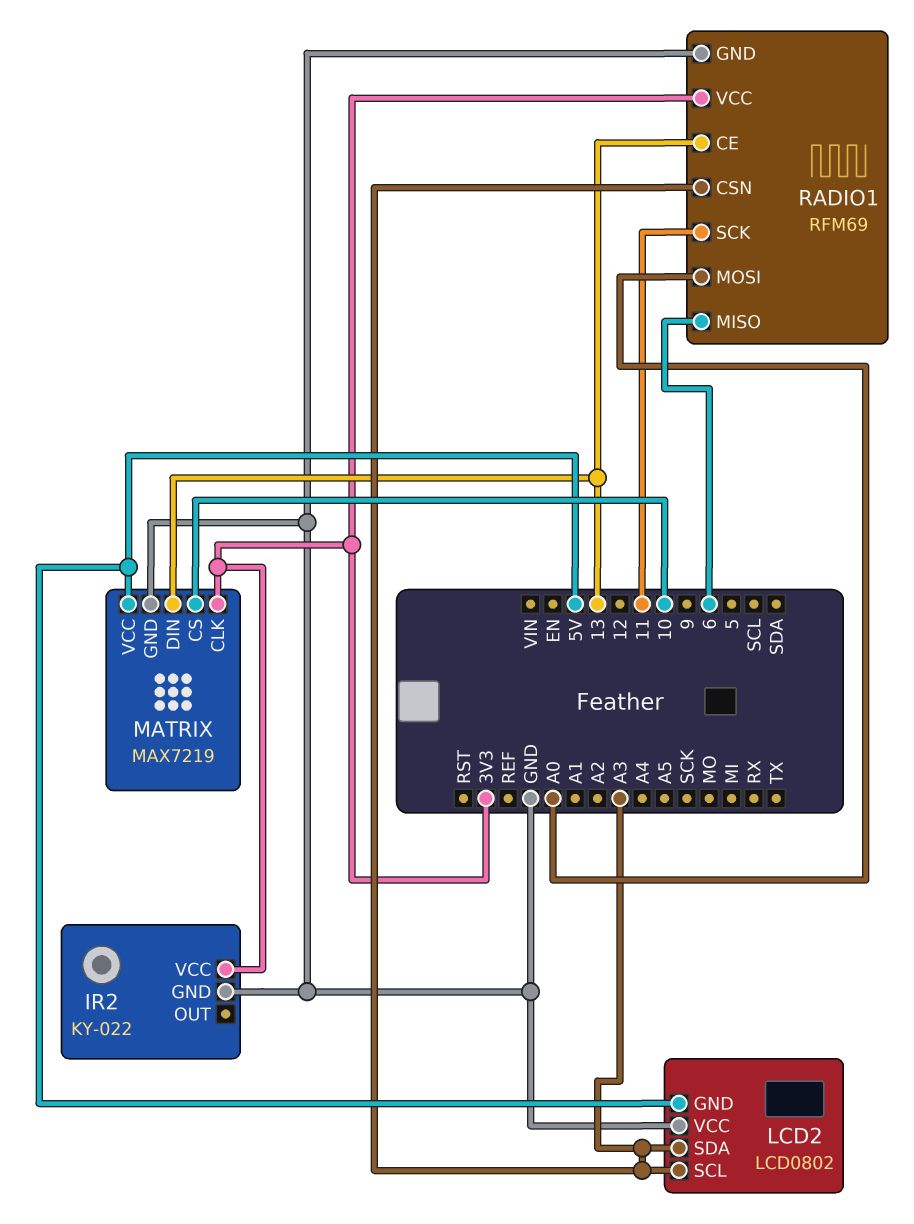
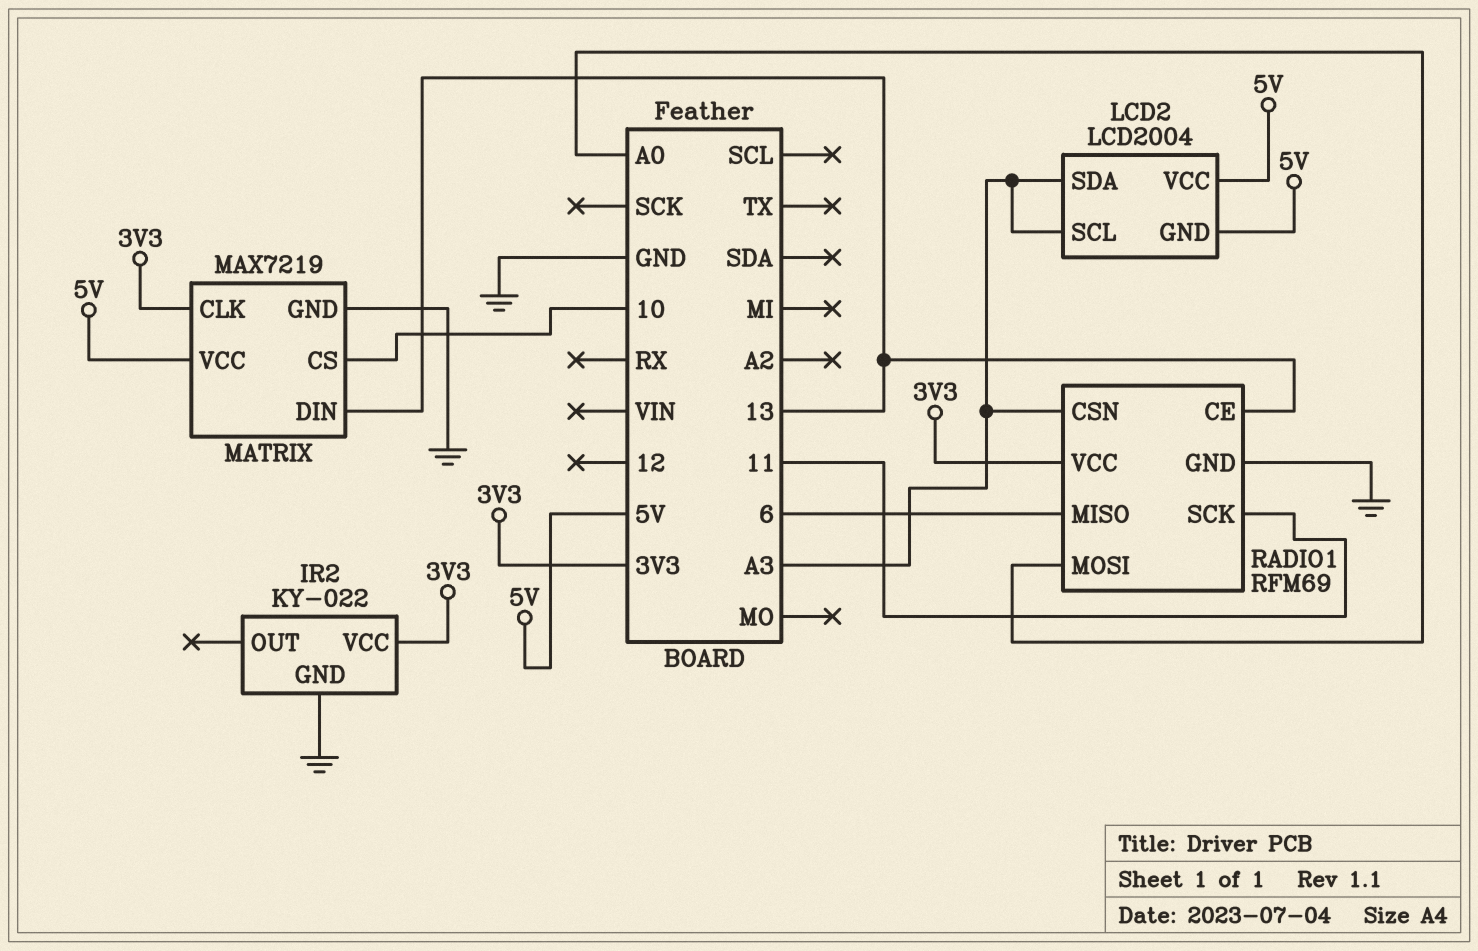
LCD2: LCD0802 -> LCD2004
LCD2 pin VCC: GND -> 5V

